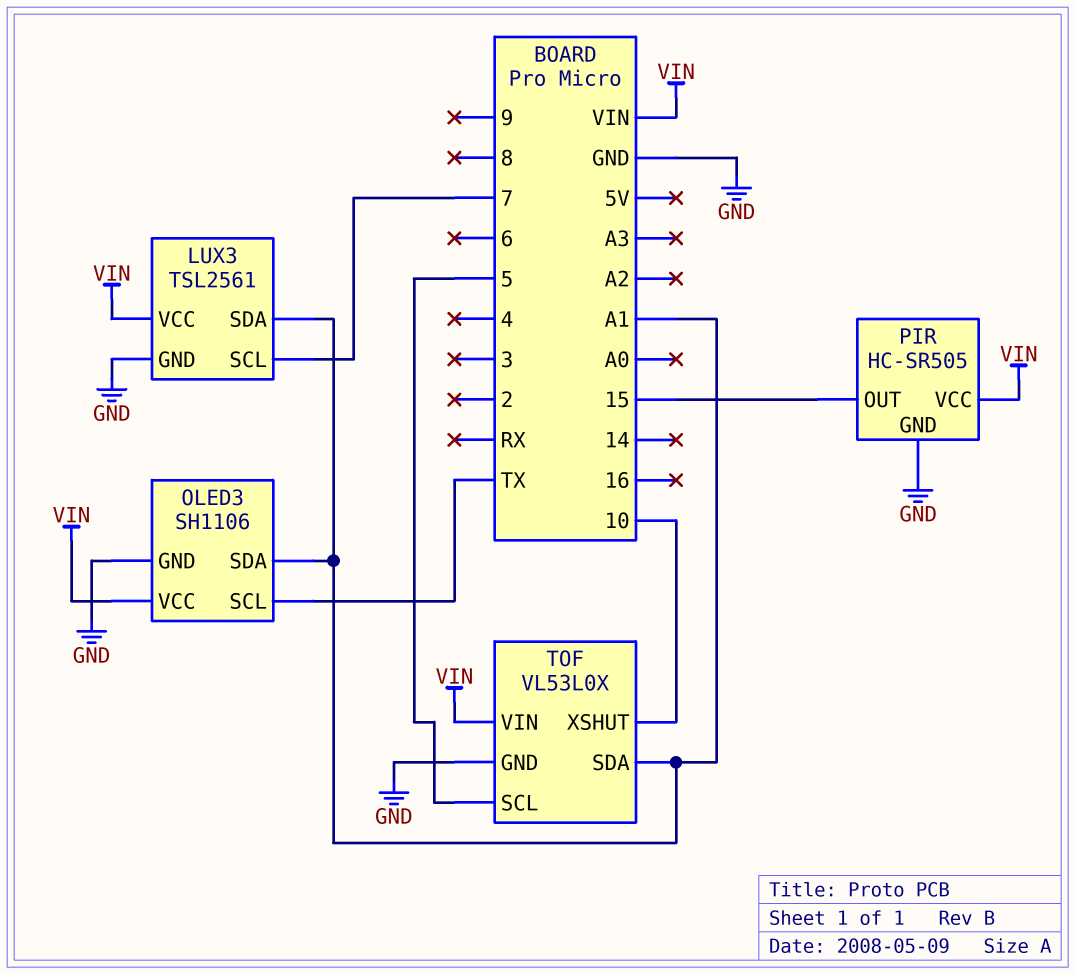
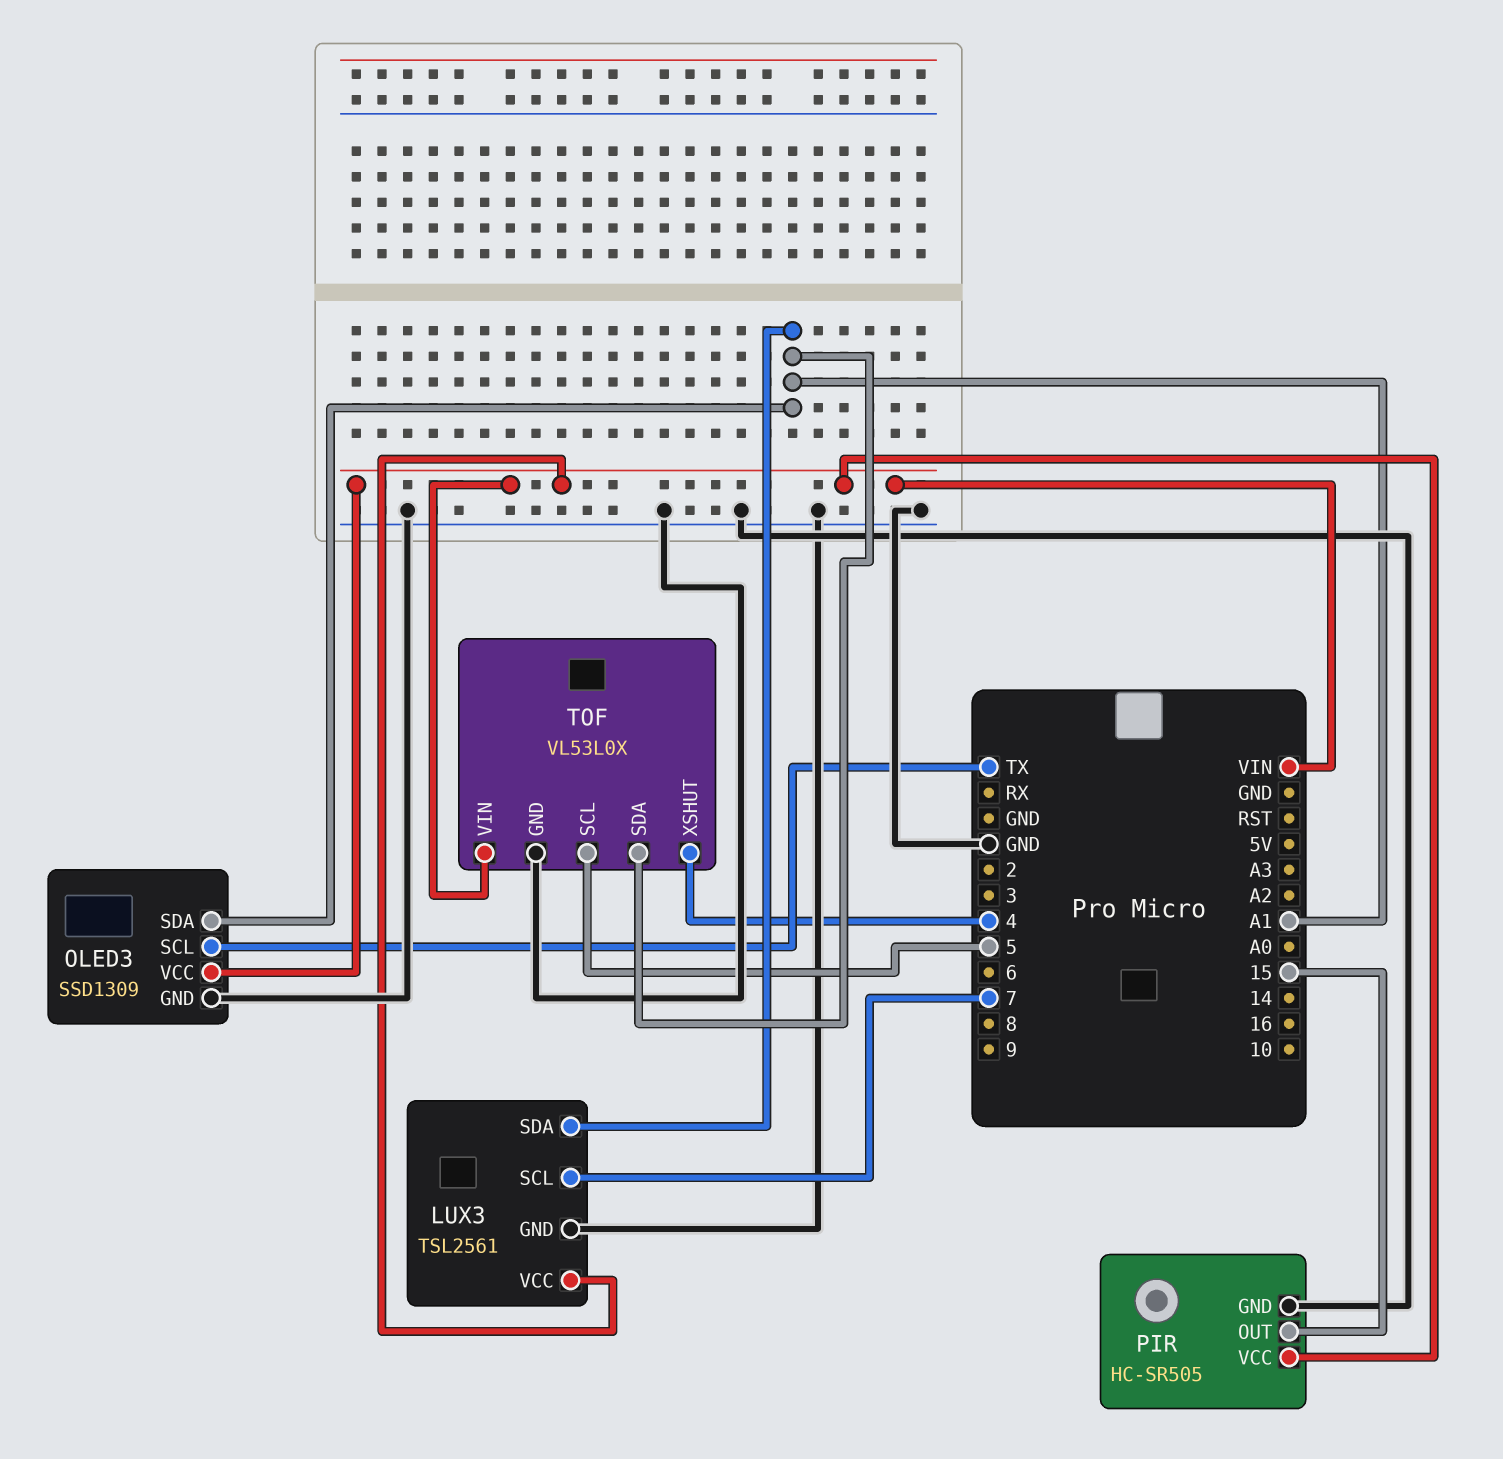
OLED3: SH1106 -> SSD1309
TOF pin XSHUT: 10 -> 4

